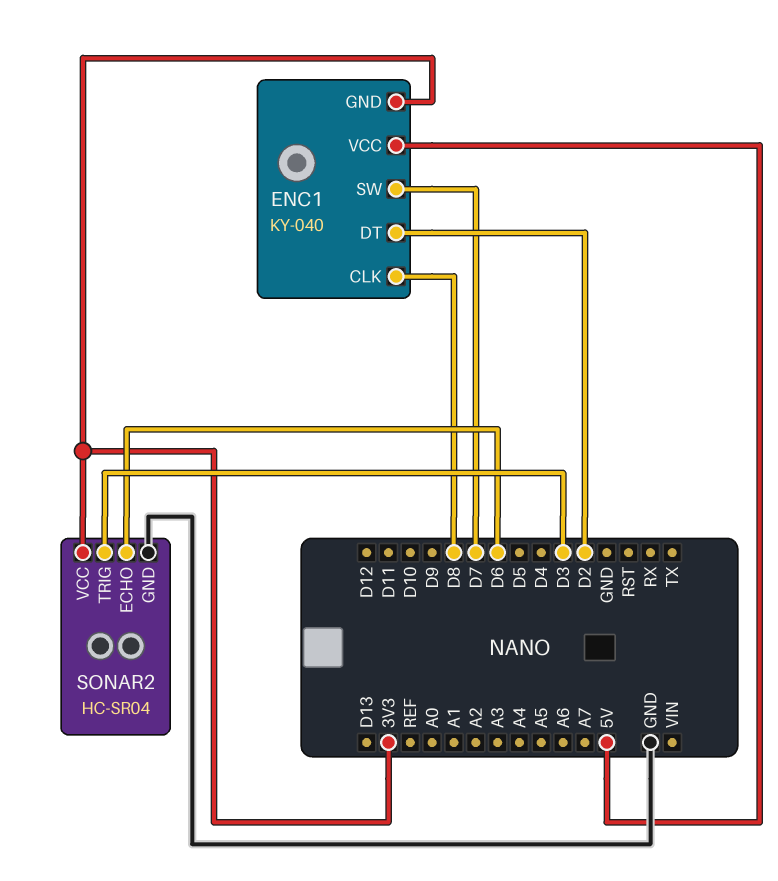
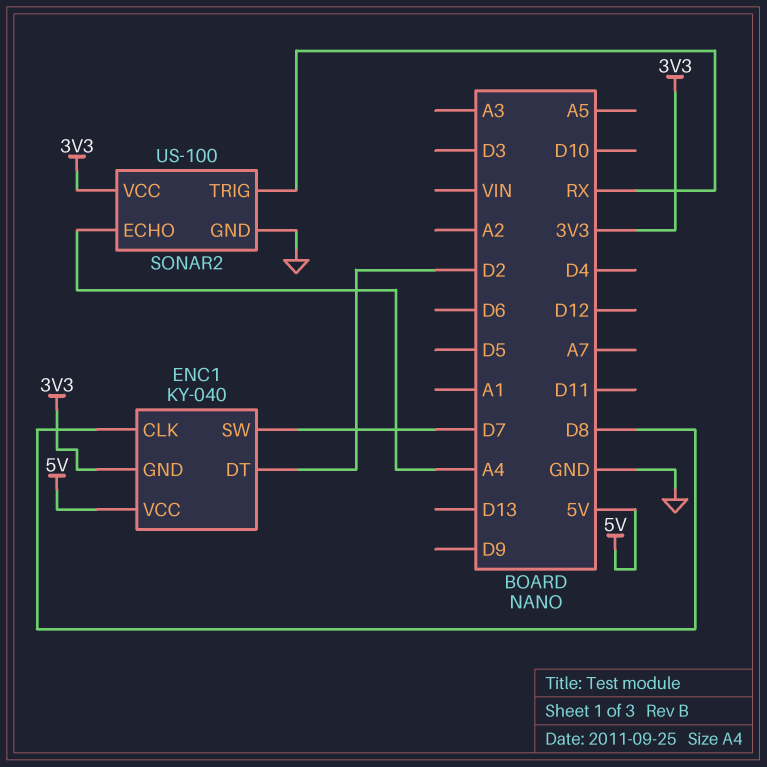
SONAR2: HC-SR04 -> US-100
SONAR2 pin ECHO: D6 -> A4
SONAR2 pin TRIG: D3 -> RX

